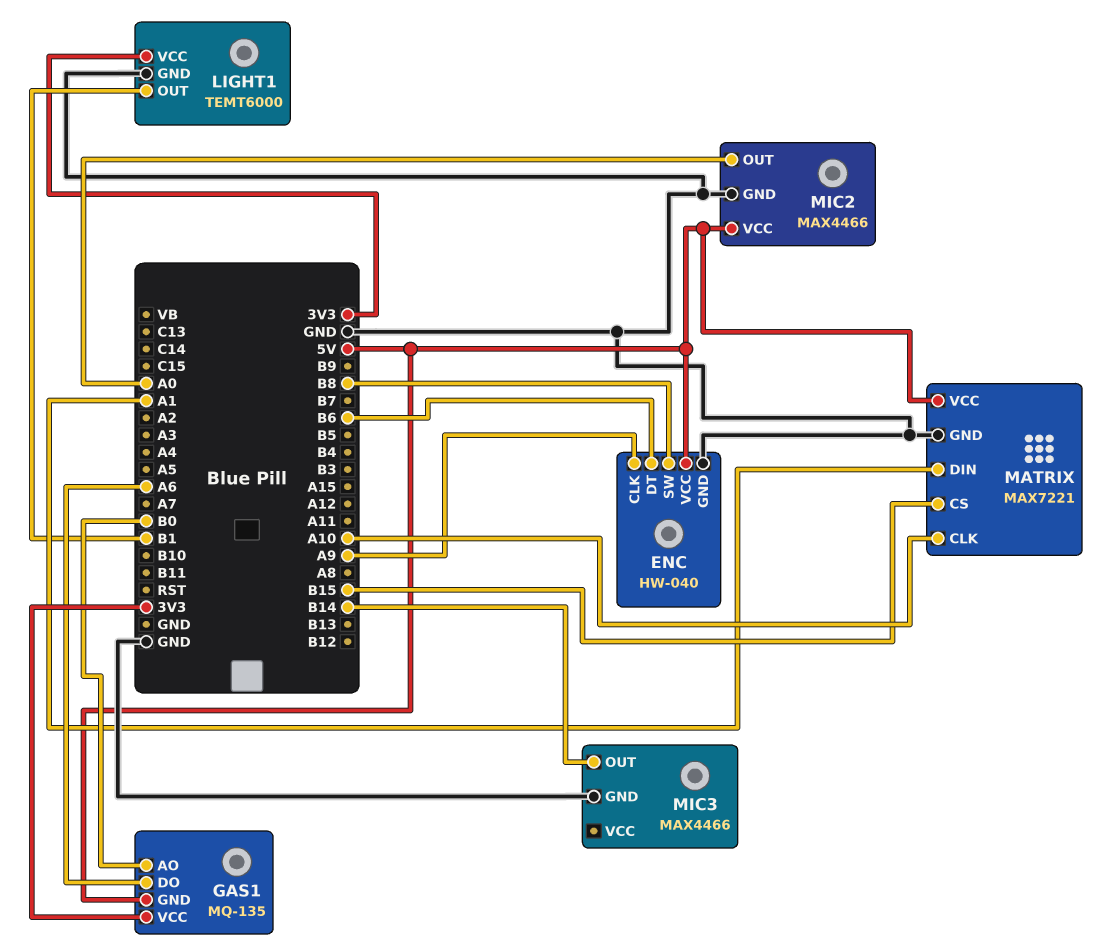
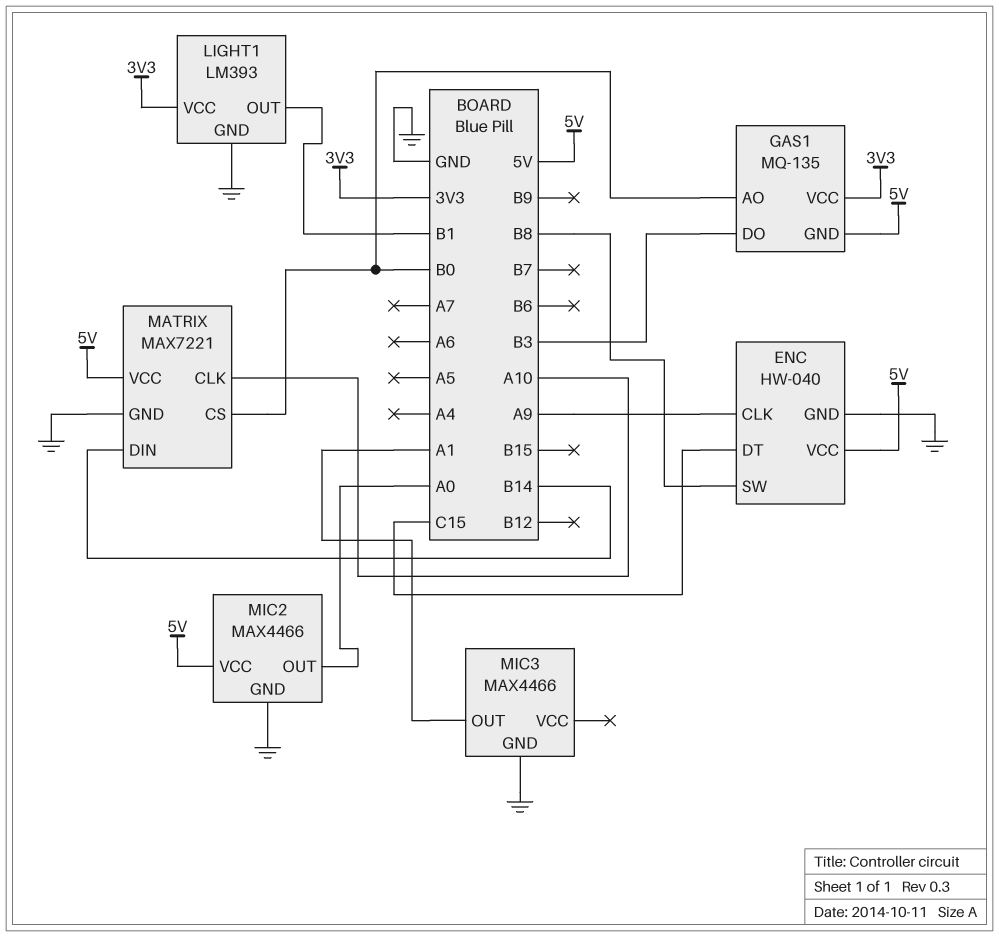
ENC pin DT: B6 -> C15
GAS1 pin DO: A6 -> B3
LIGHT1: TEMT6000 -> LM393
MATRIX pin CS: B15 -> B0
MATRIX pin DIN: A1 -> B14
MIC3 pin OUT: B14 -> A1

